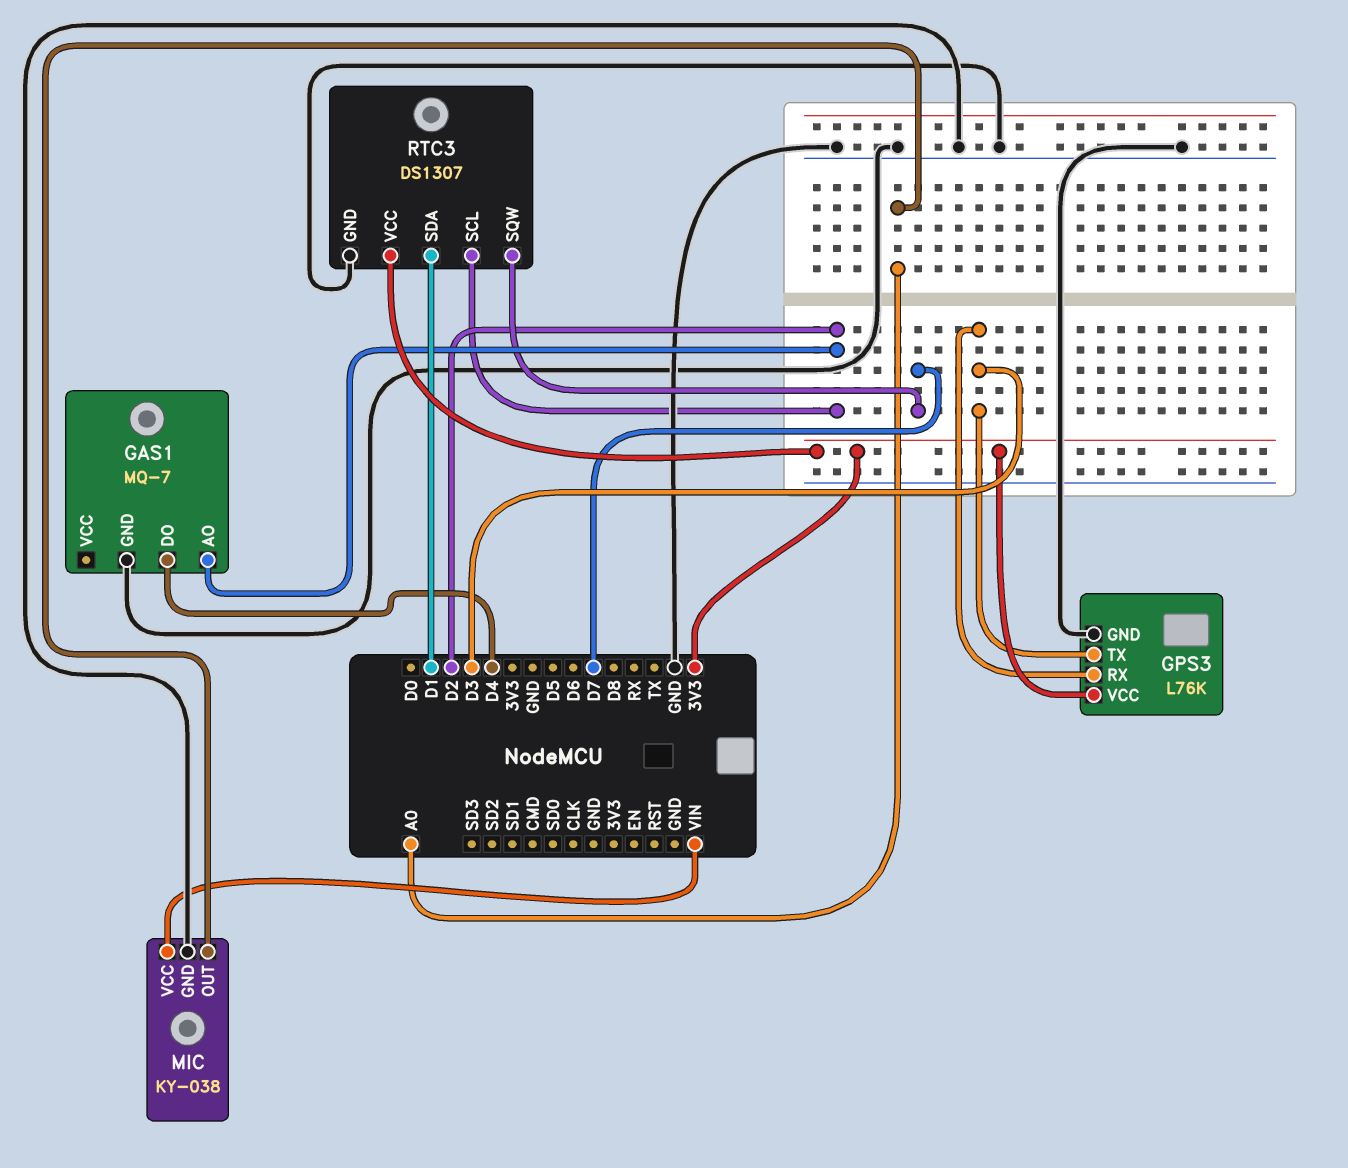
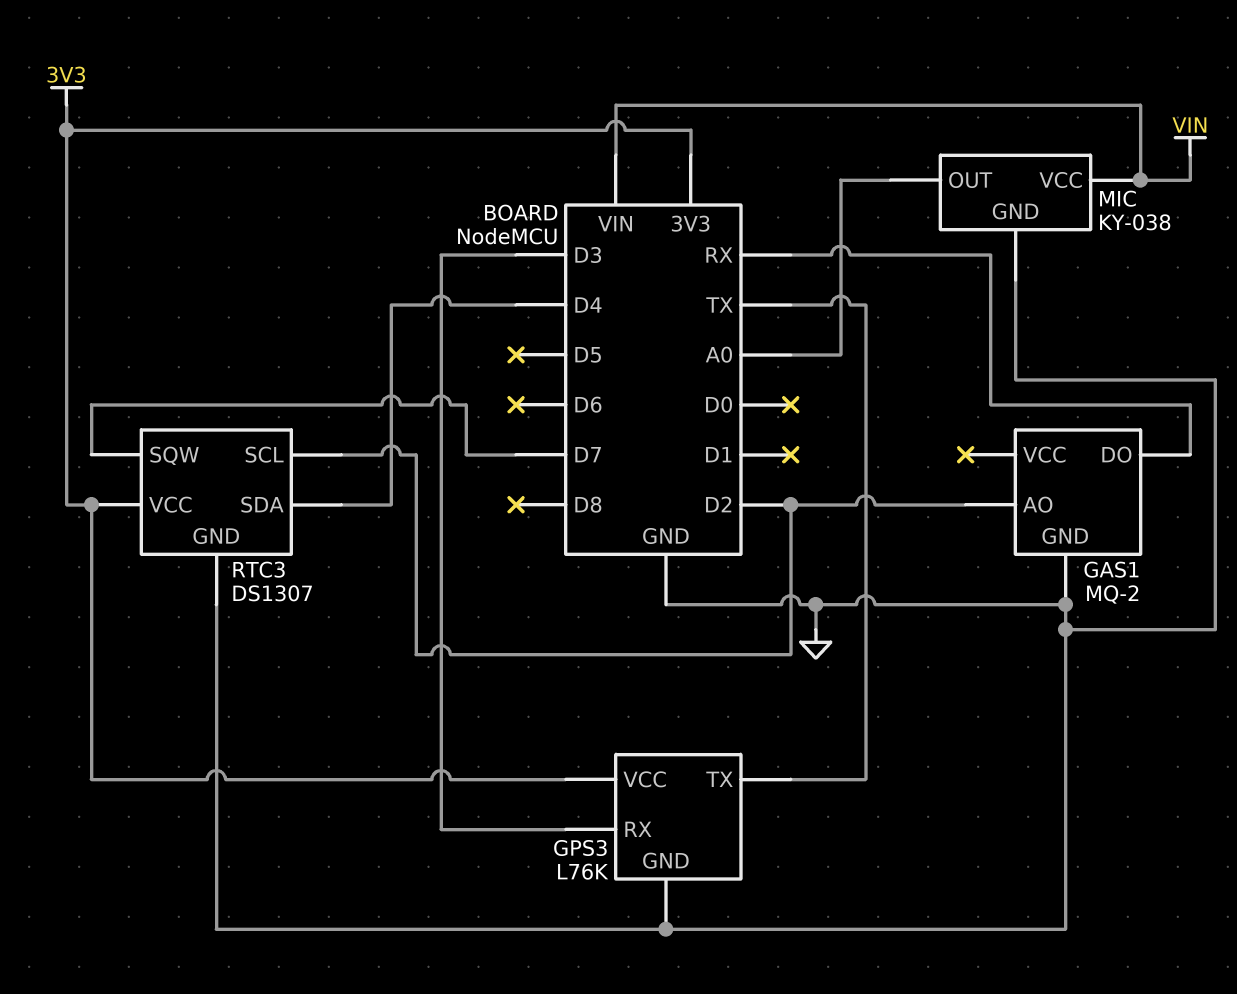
GAS1: MQ-7 -> MQ-2
GAS1 pin DO: D4 -> RX
GPS3 pin TX: D3 -> TX
RTC3 pin SDA: D1 -> D4

